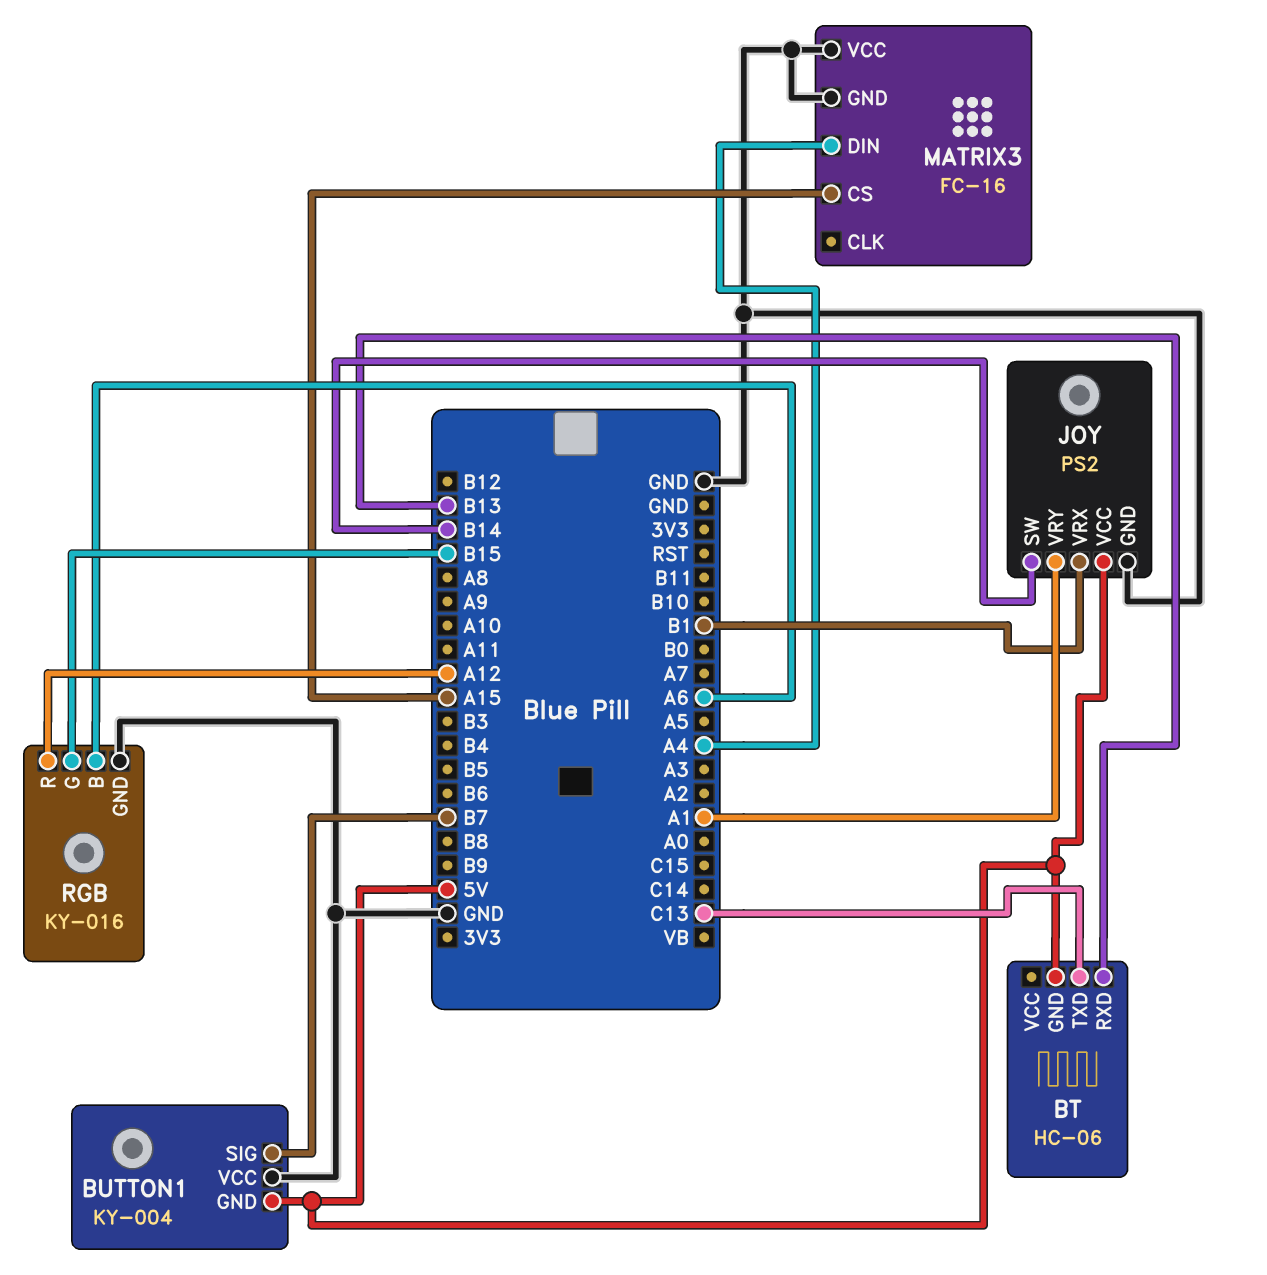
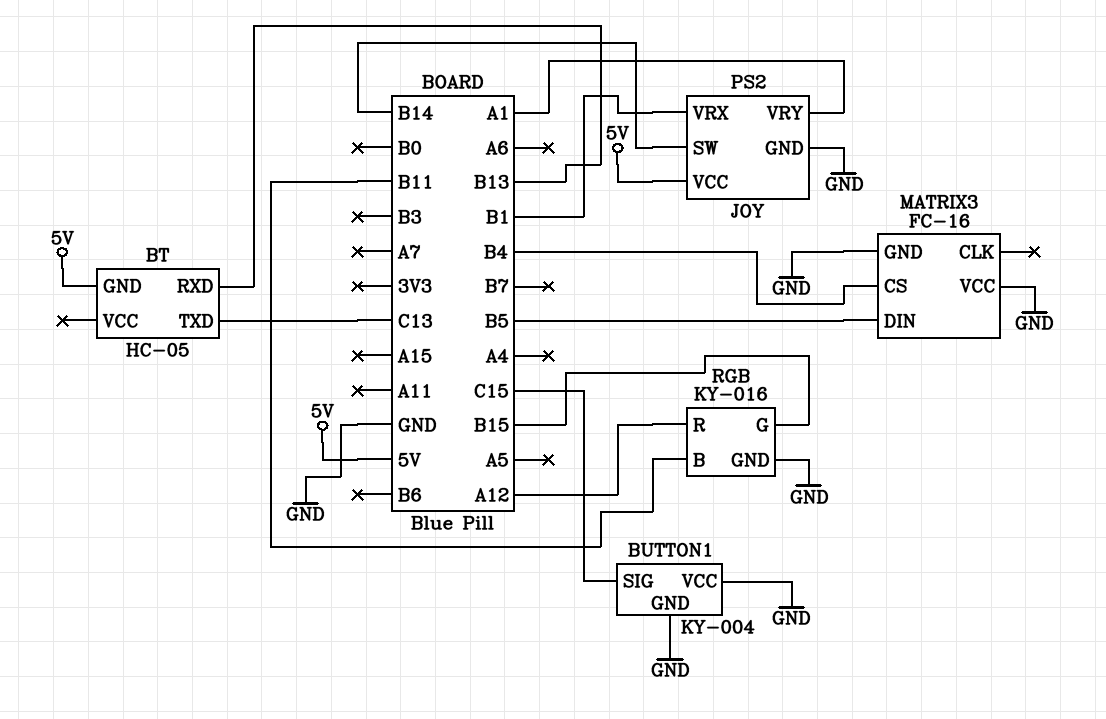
BT: HC-06 -> HC-05
BUTTON1 pin GND: 5V -> GND
BUTTON1 pin SIG: B7 -> C15
MATRIX3 pin CS: A15 -> B4
MATRIX3 pin DIN: A4 -> B5
RGB pin B: A6 -> B11

